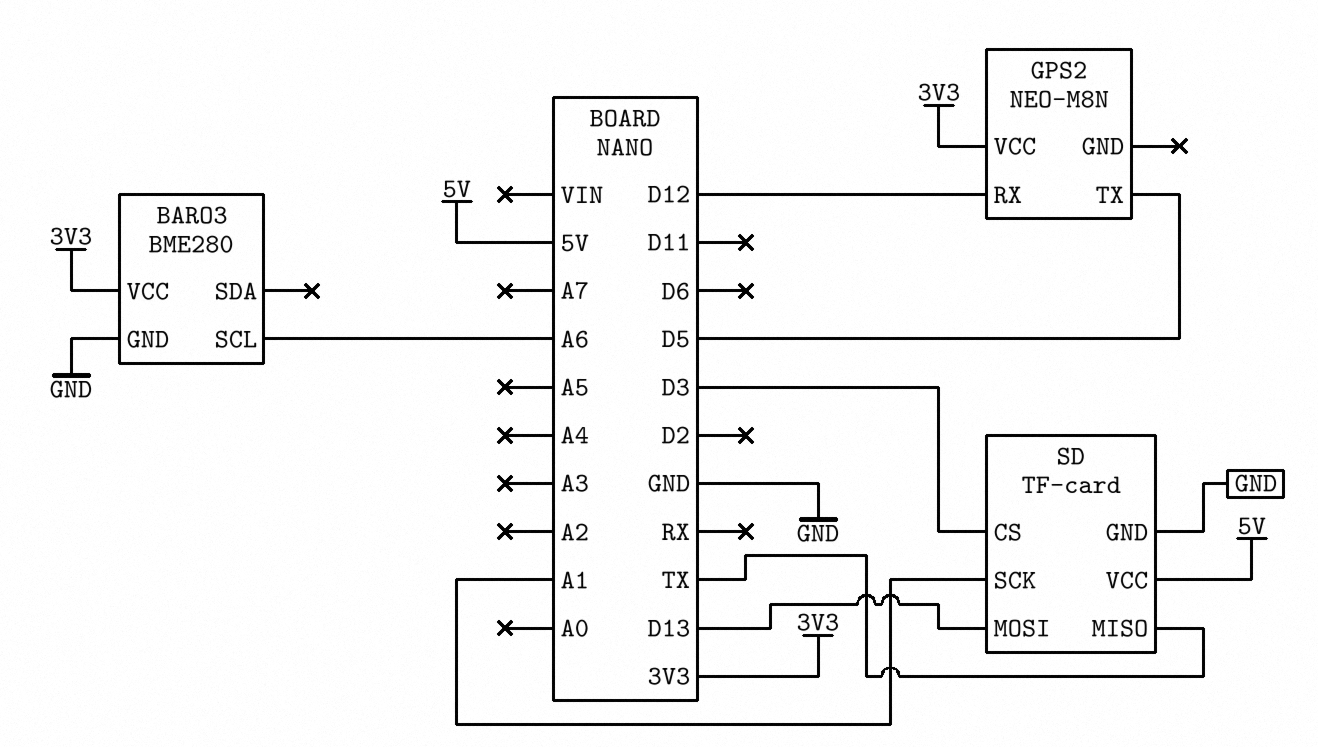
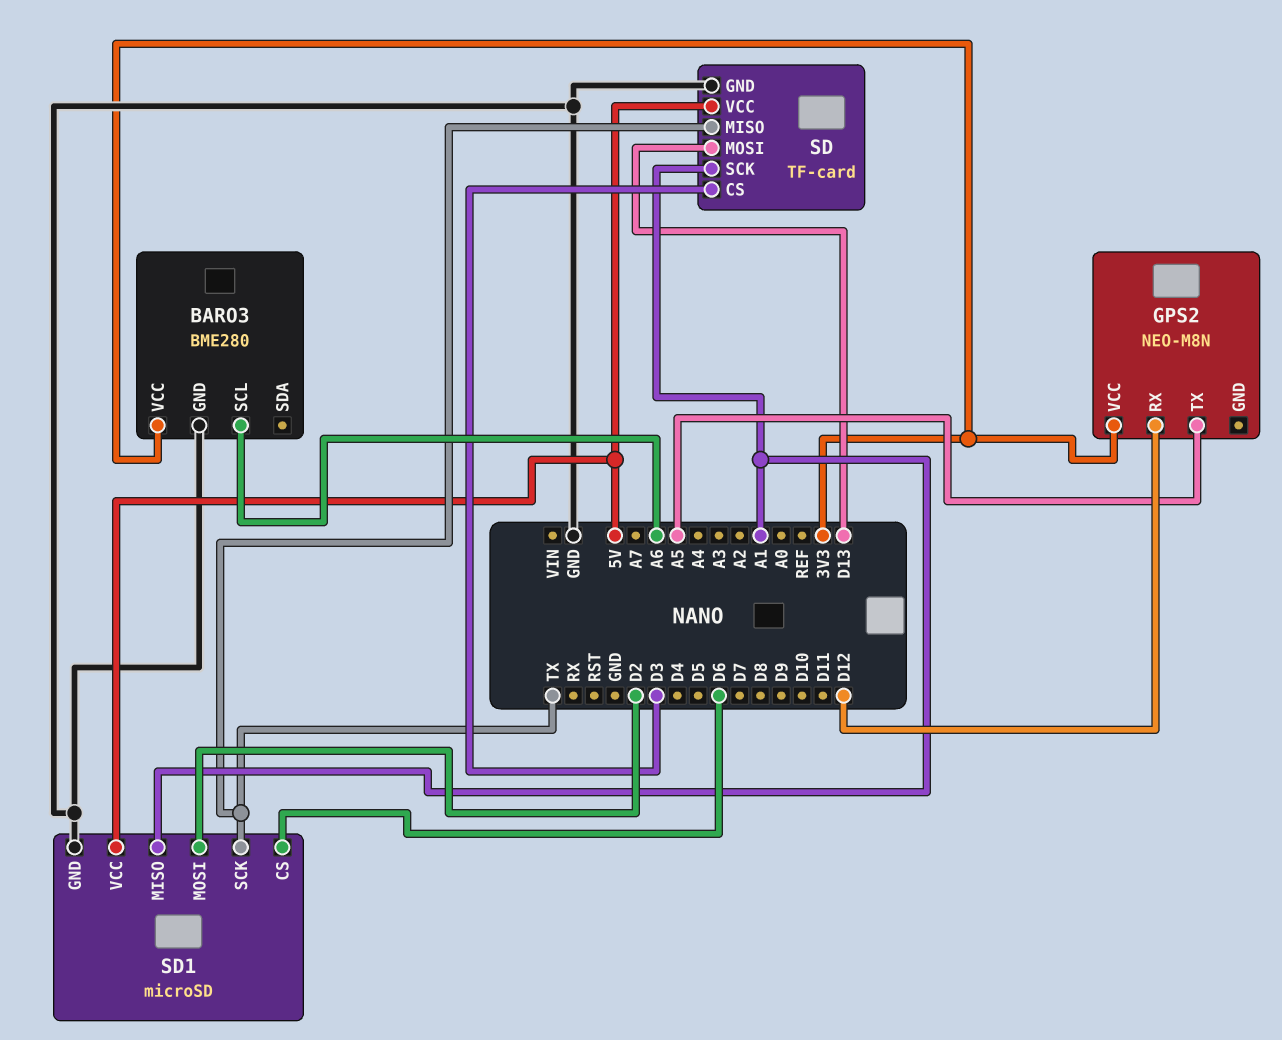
GPS2 pin TX: D5 -> A5
SD1: none -> microSD
SD1 pin CS: none -> D6
SD1 pin GND: none -> GND
SD1 pin MISO: none -> A1
SD1 pin MOSI: none -> D2
SD1 pin SCK: none -> TX
SD1 pin VCC: none -> 5V

